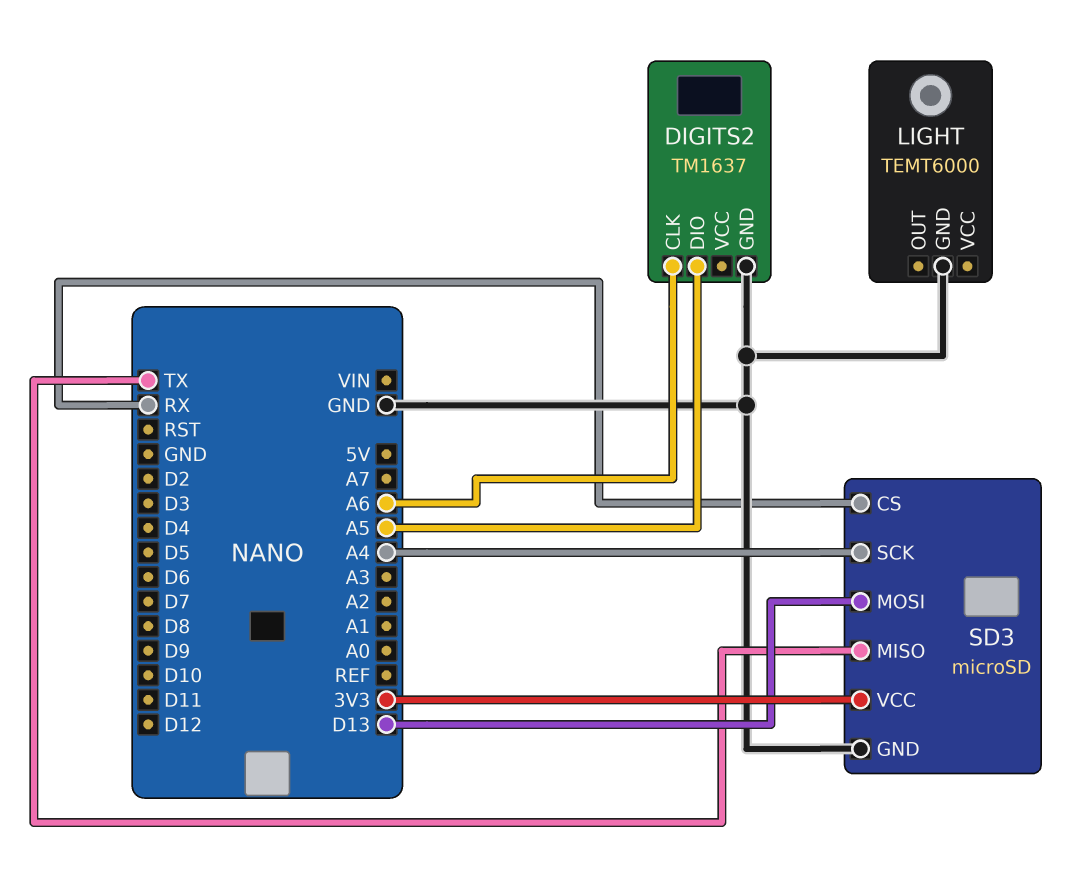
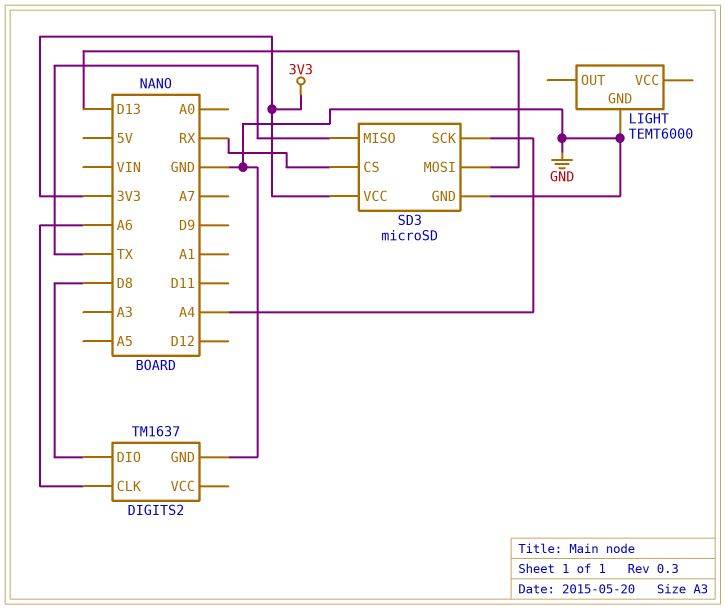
DIGITS2 pin DIO: A5 -> D8

